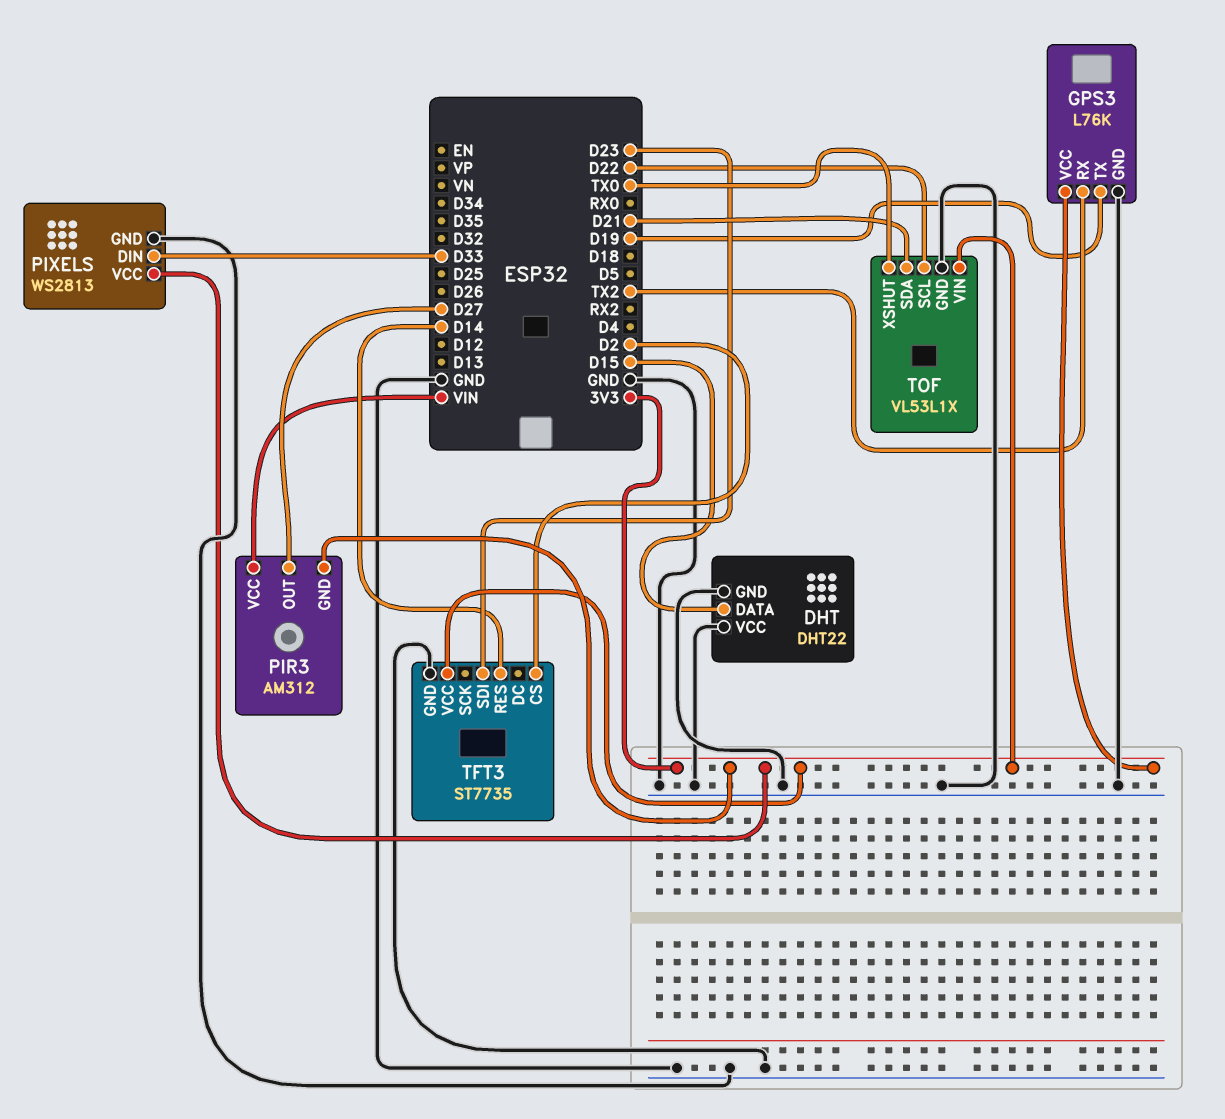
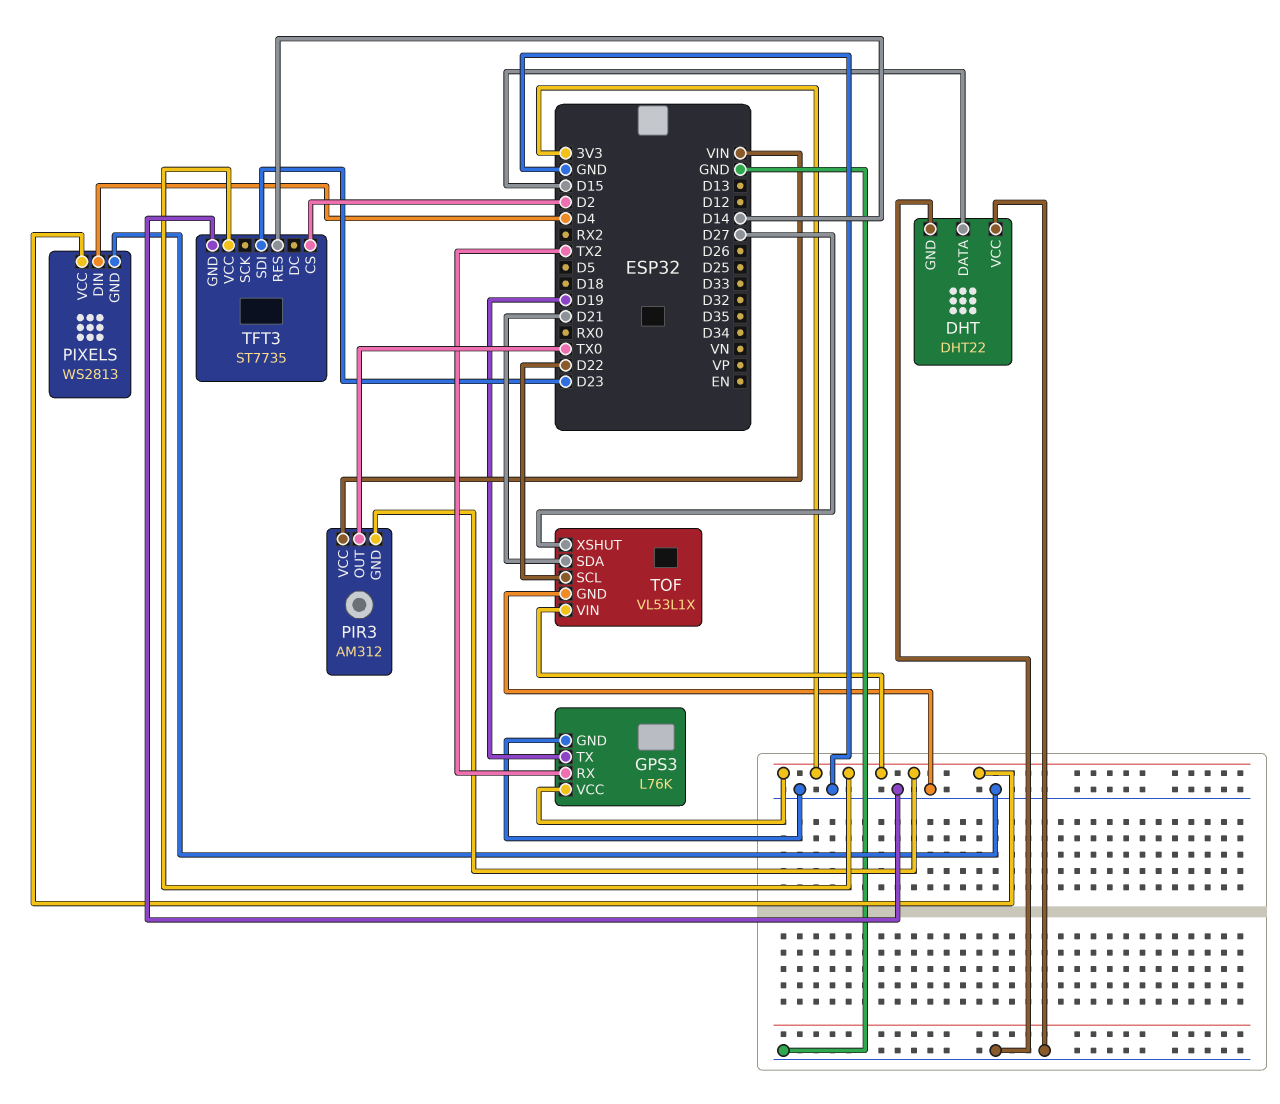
PIR3 pin OUT: D27 -> TX0
PIXELS pin DIN: D33 -> D4
TOF pin XSHUT: TX0 -> D27

